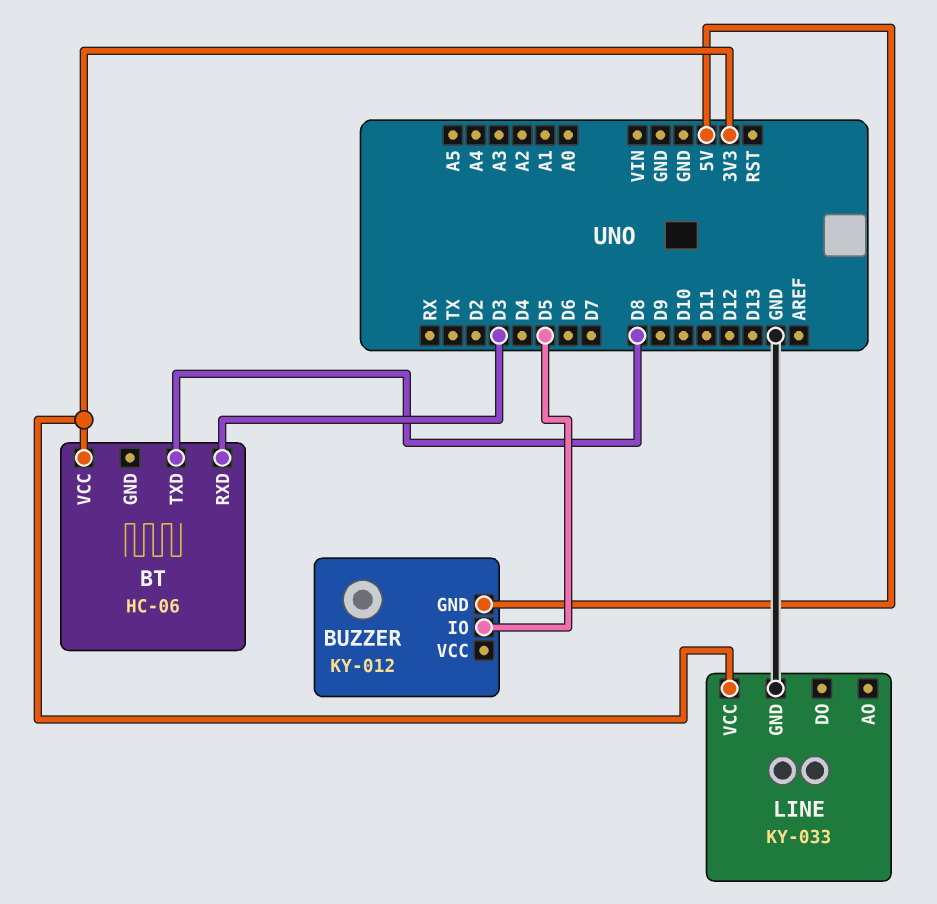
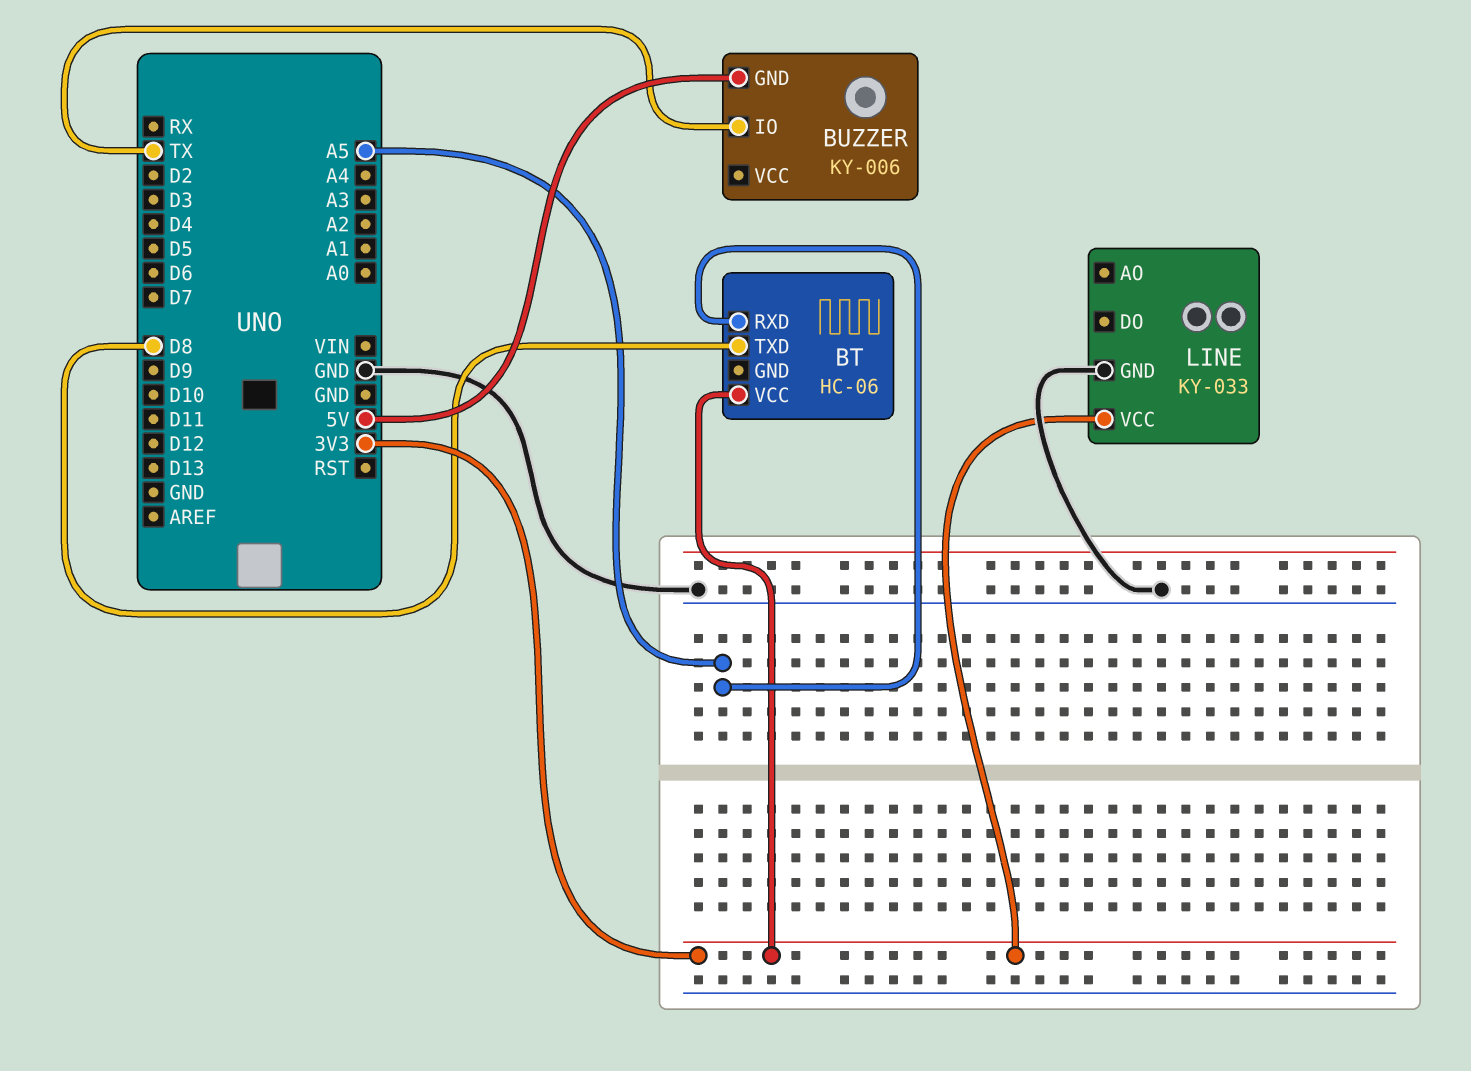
BT pin RXD: D3 -> A5
BUZZER: KY-012 -> KY-006
BUZZER pin IO: D5 -> TX

